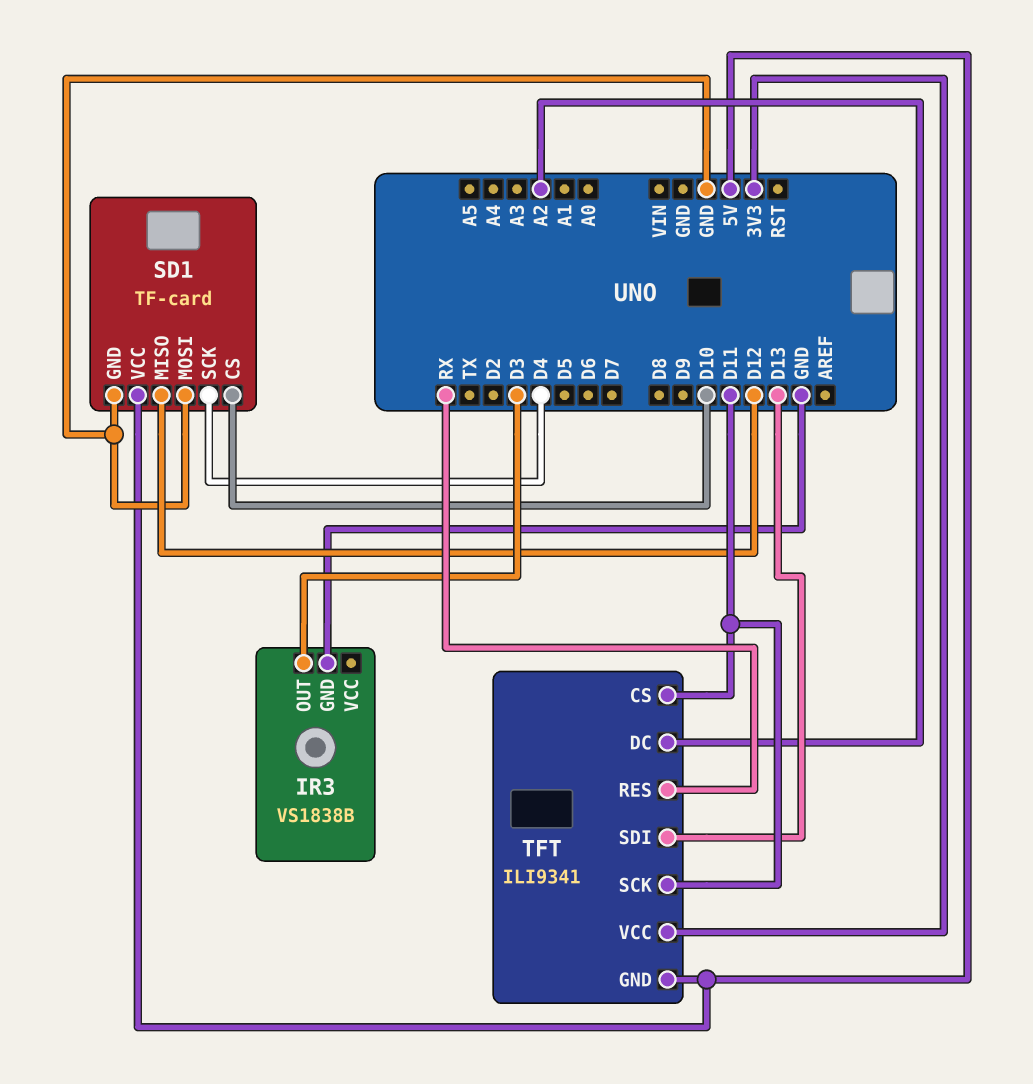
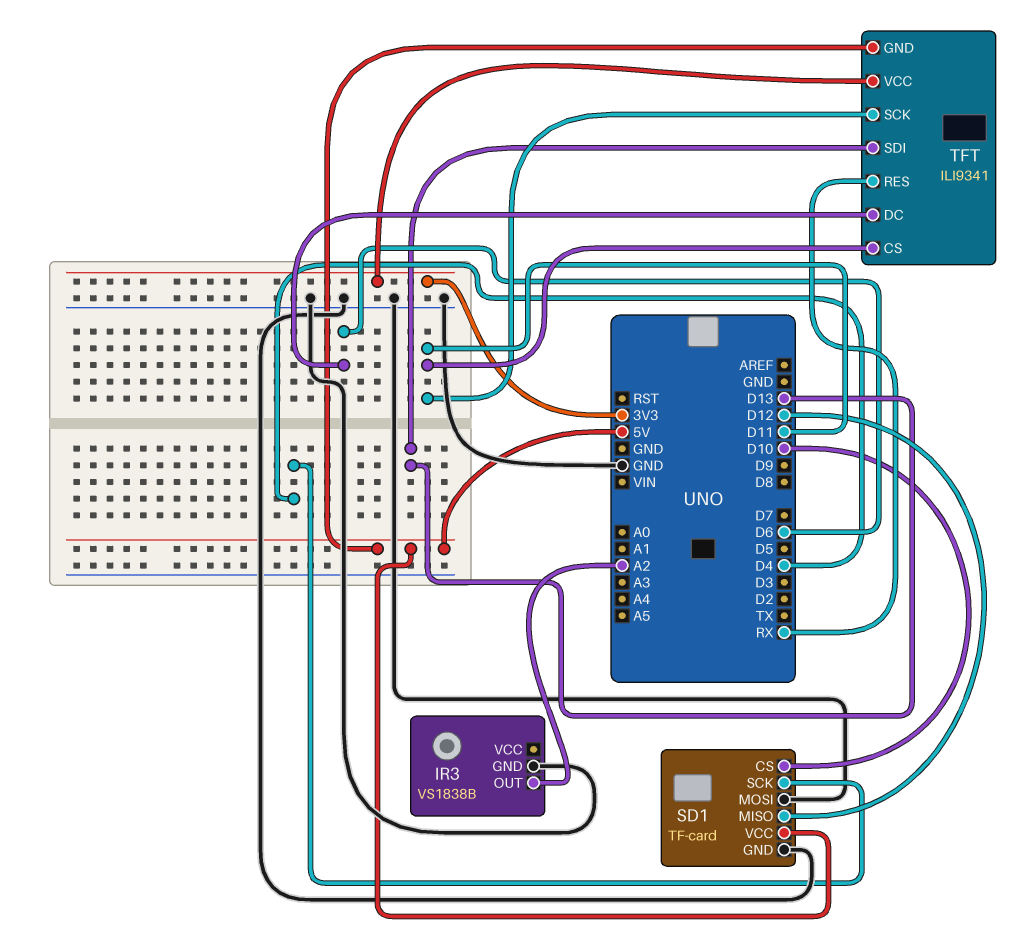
IR3 pin OUT: D3 -> A2
TFT pin DC: A2 -> D6

